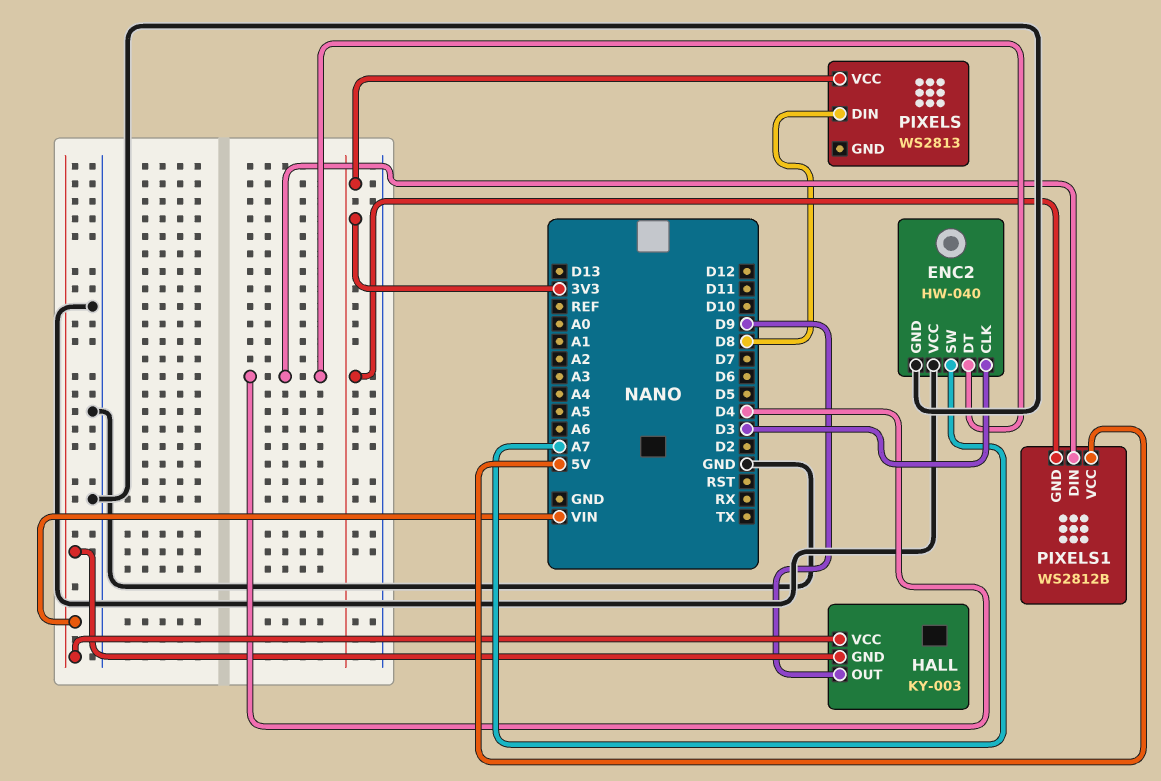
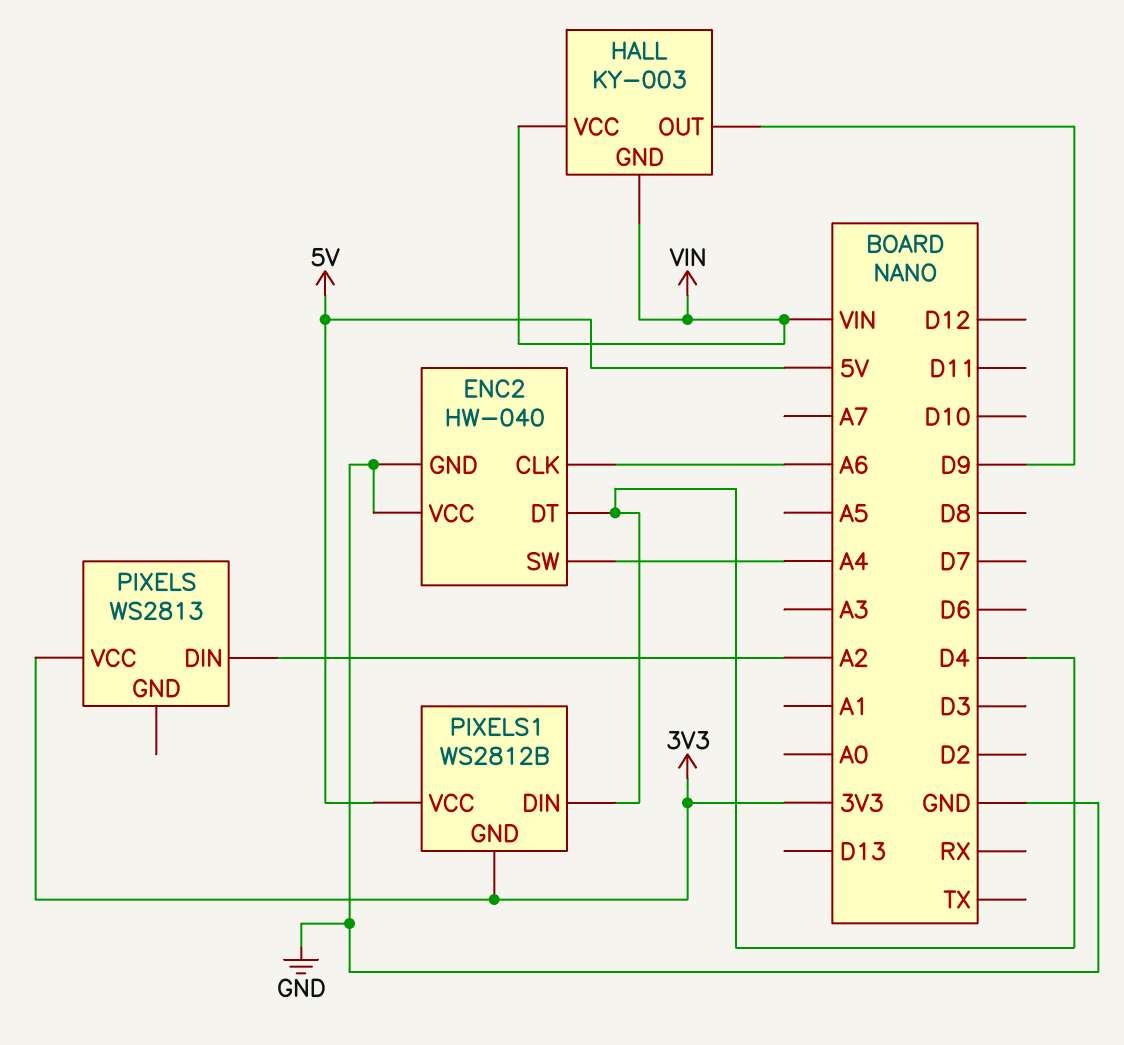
ENC2 pin CLK: D3 -> A6
ENC2 pin SW: A7 -> A4
PIXELS pin DIN: D8 -> A2

